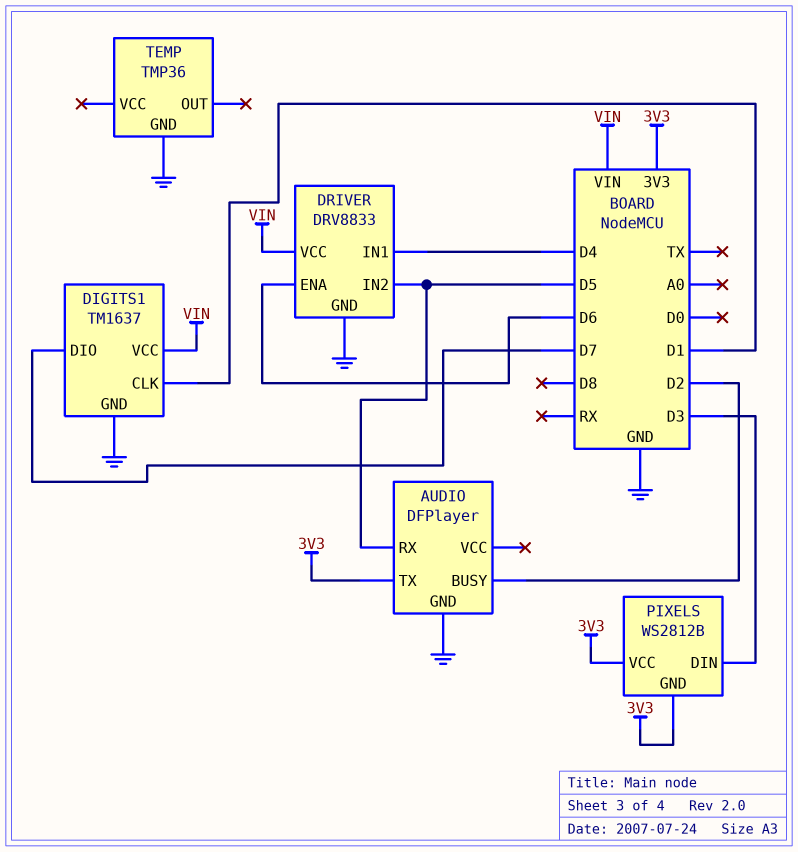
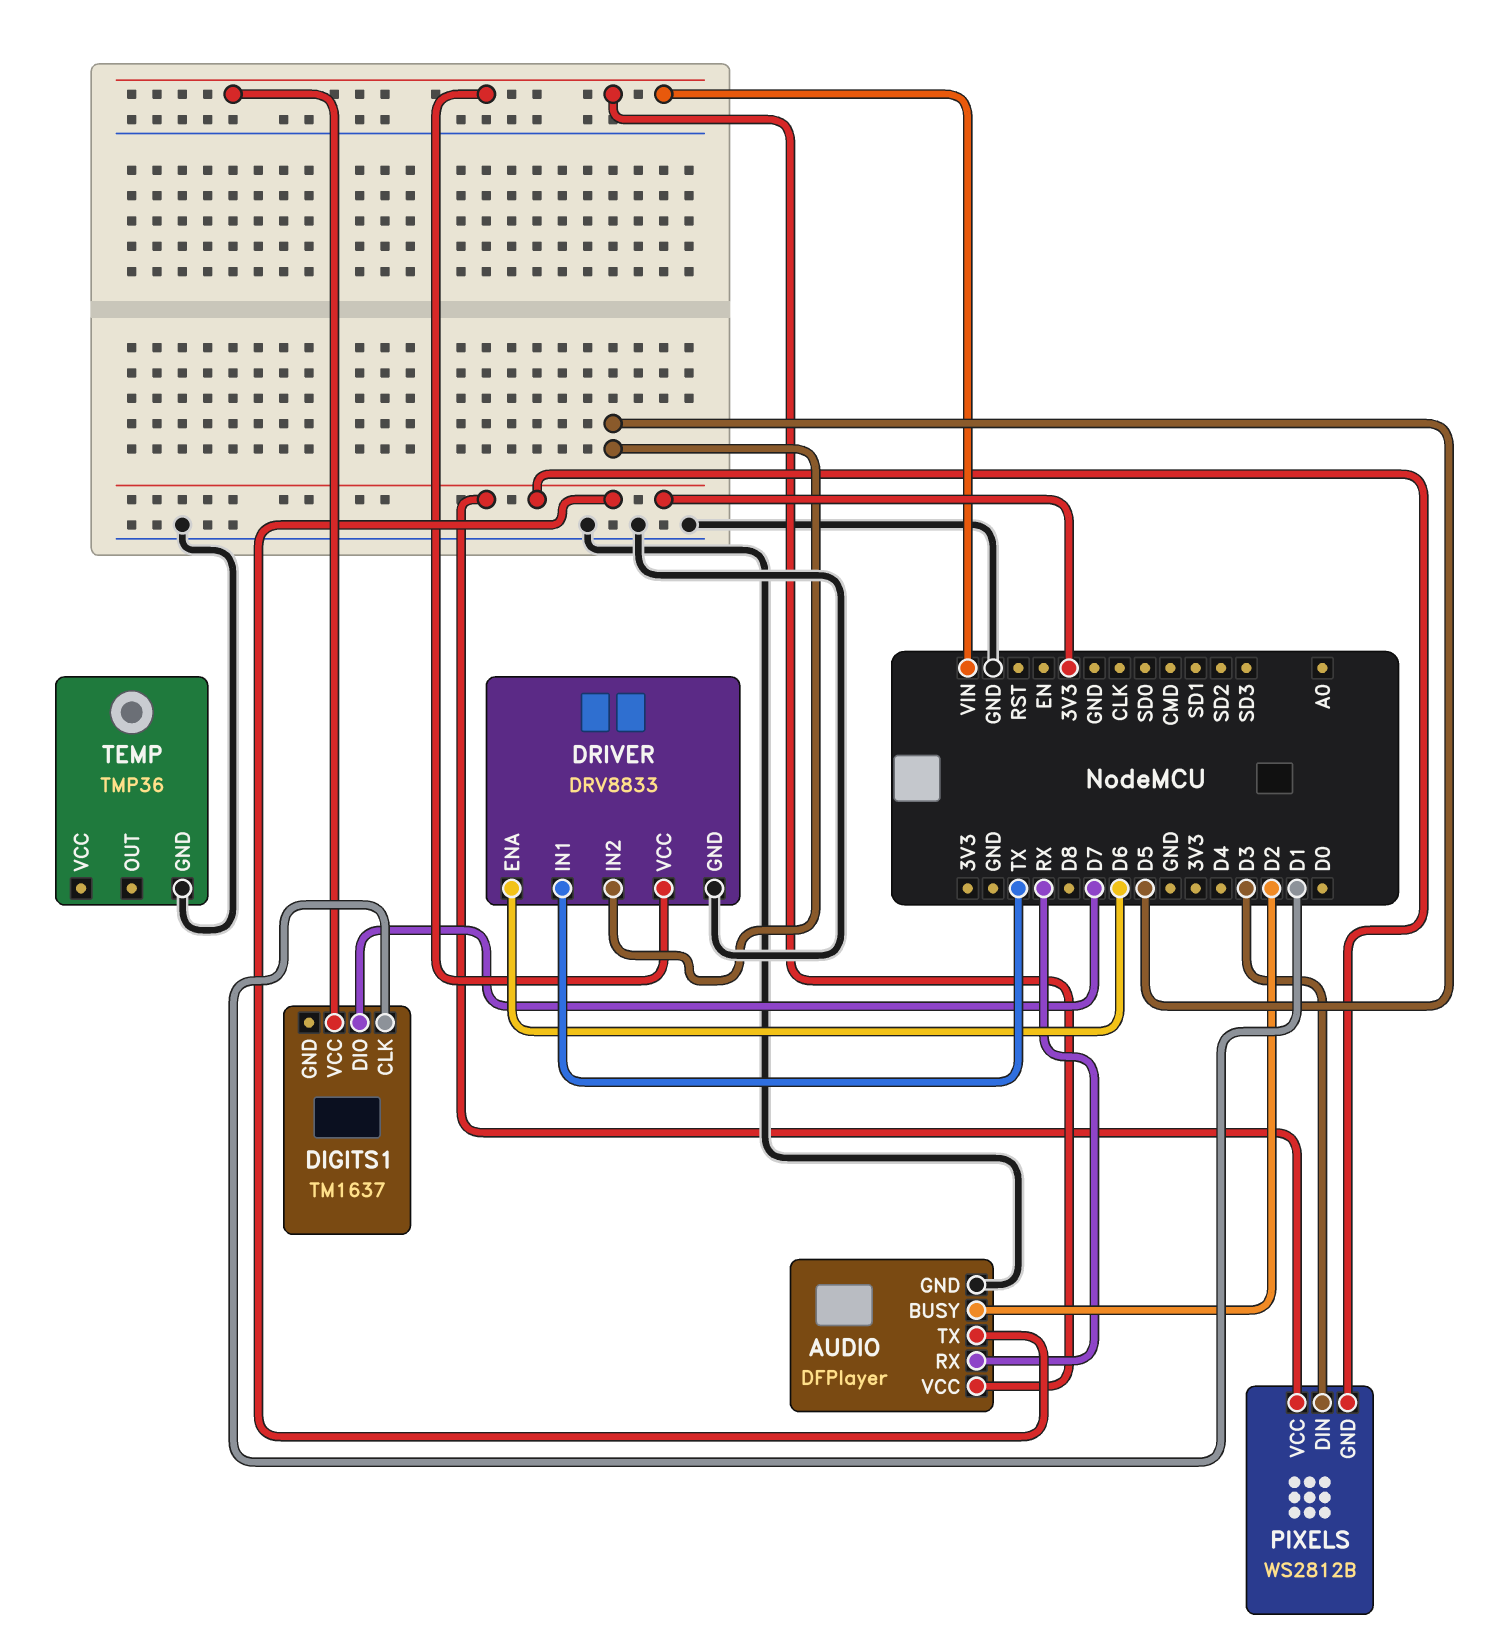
AUDIO pin RX: D5 -> RX
AUDIO pin VCC: none -> VIN
DIGITS1 pin GND: GND -> none
DRIVER pin IN1: D4 -> TX

